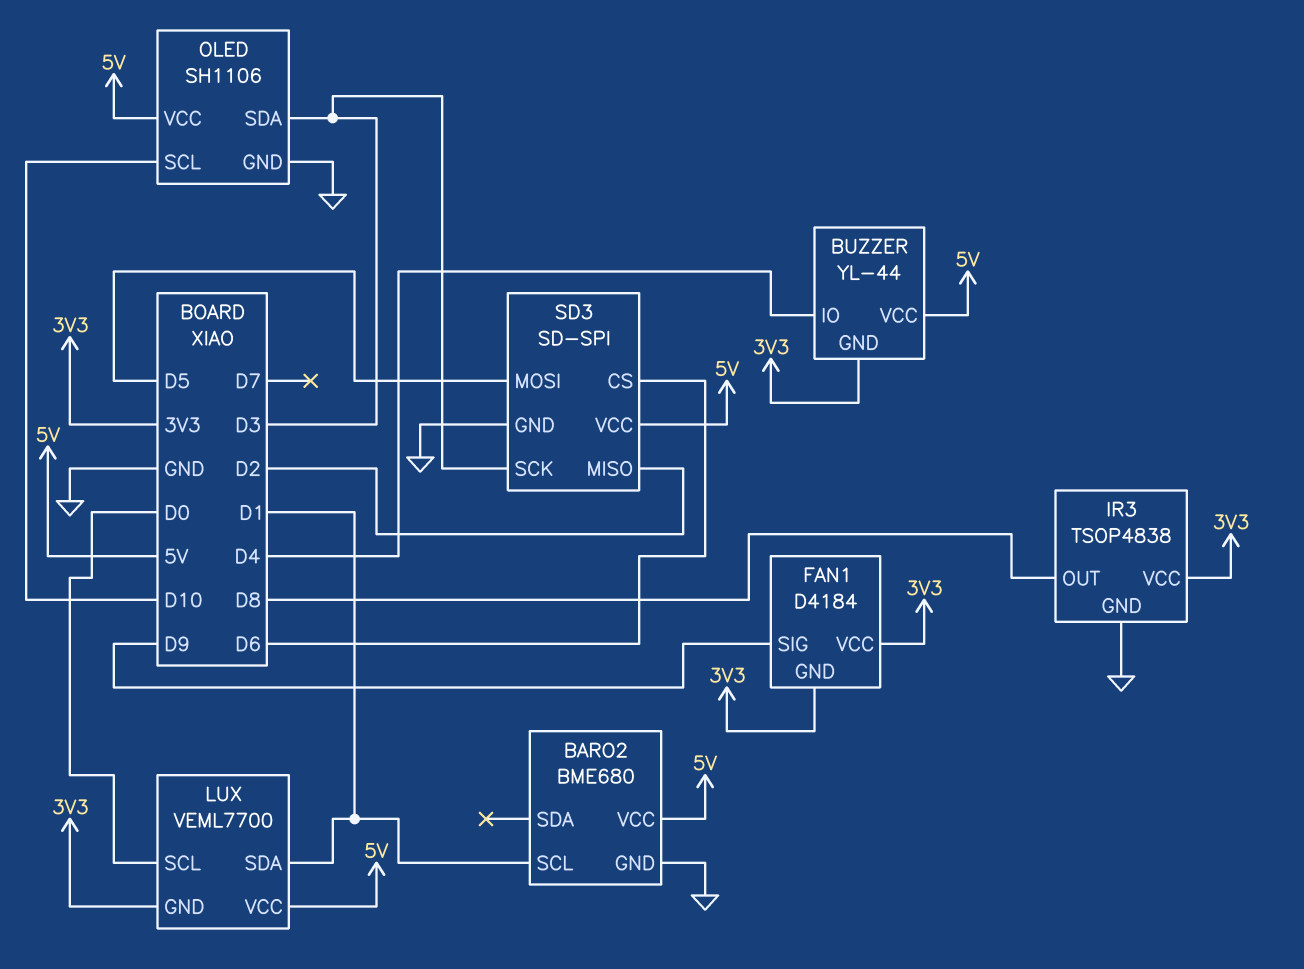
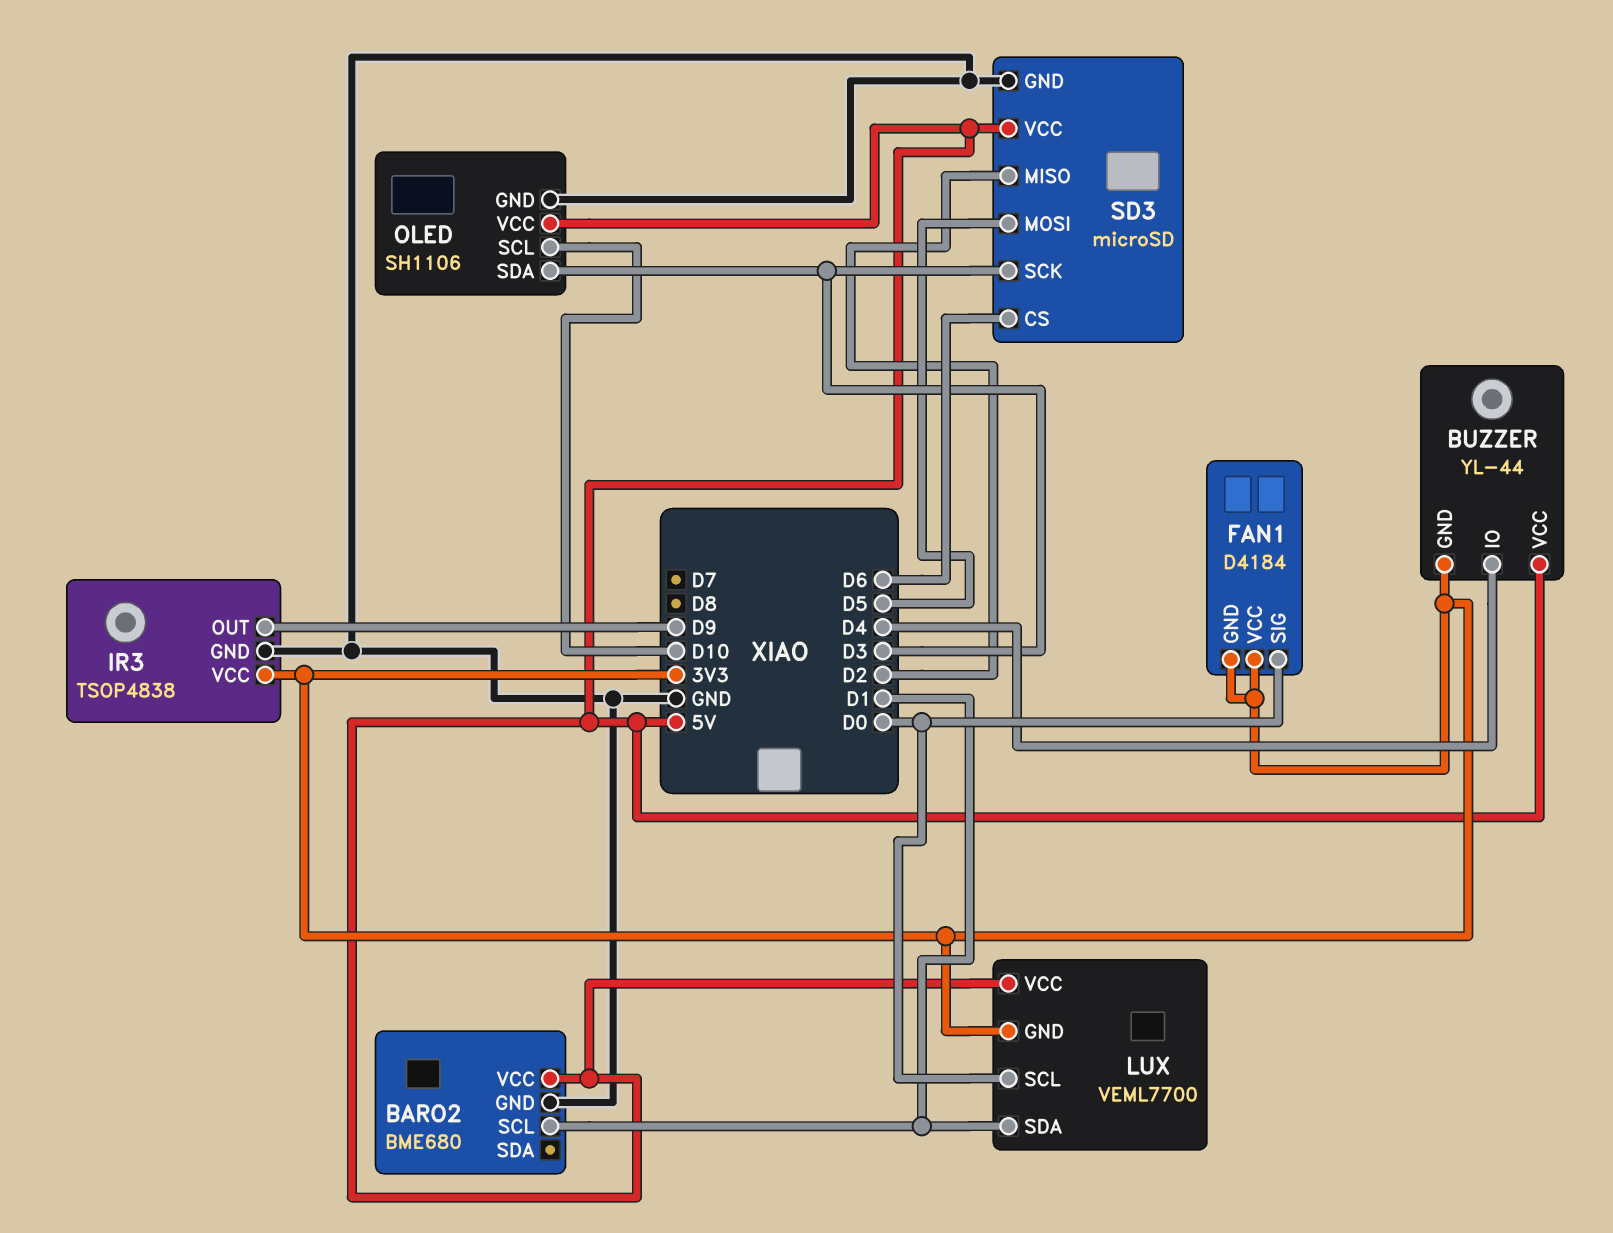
FAN1 pin SIG: D9 -> D0
IR3 pin OUT: D8 -> D9
SD3: SD-SPI -> microSD

